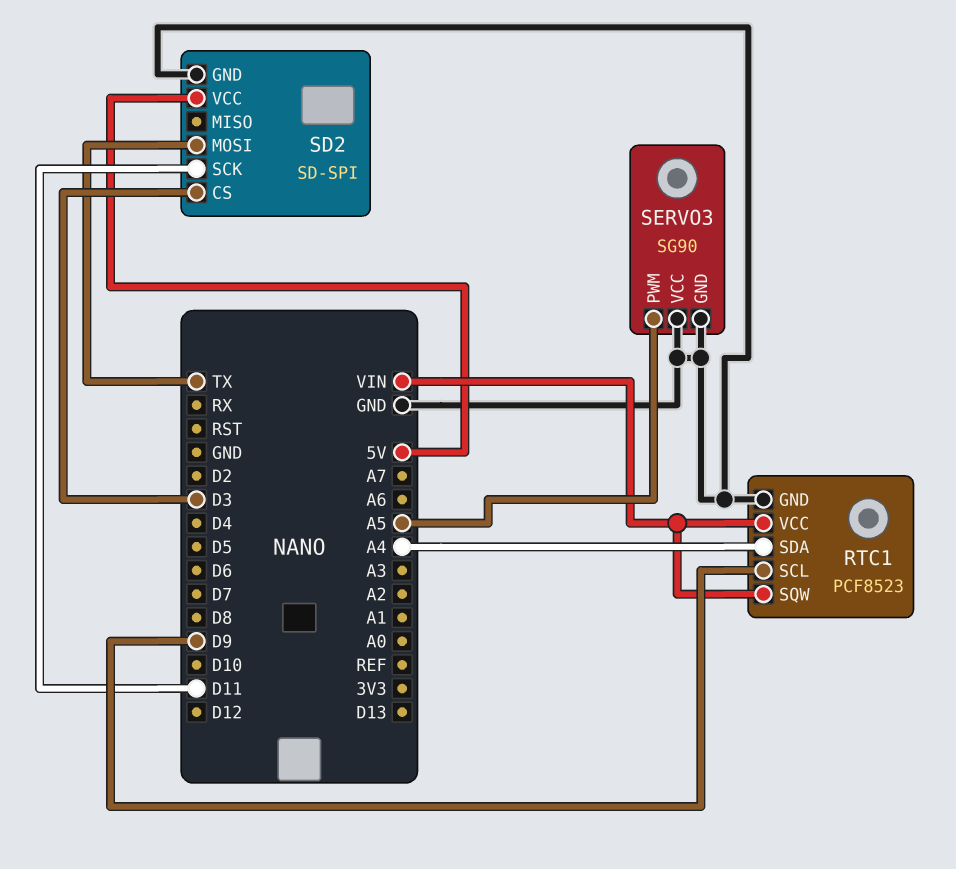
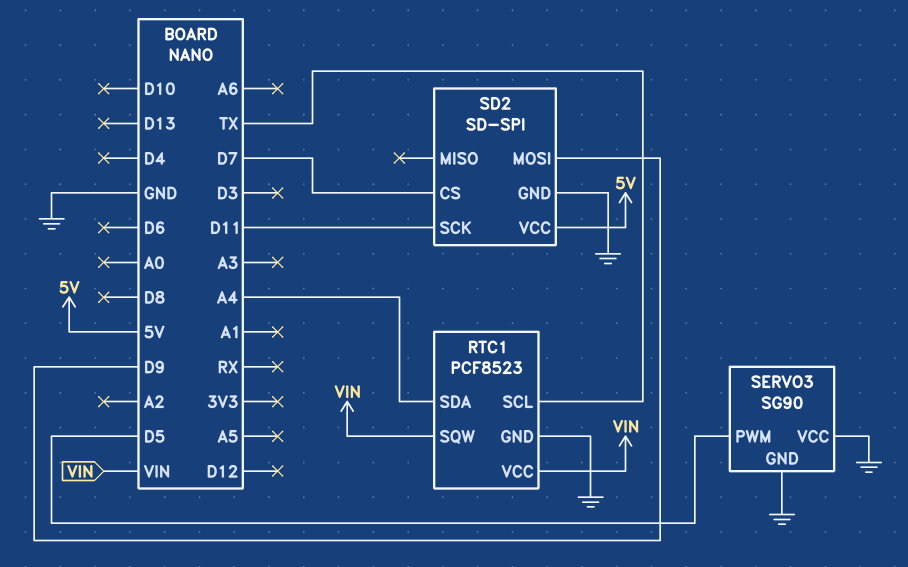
RTC1 pin SCL: D9 -> TX
SD2 pin CS: D3 -> D7
SD2 pin MOSI: TX -> D9
SERVO3 pin PWM: A5 -> D5

